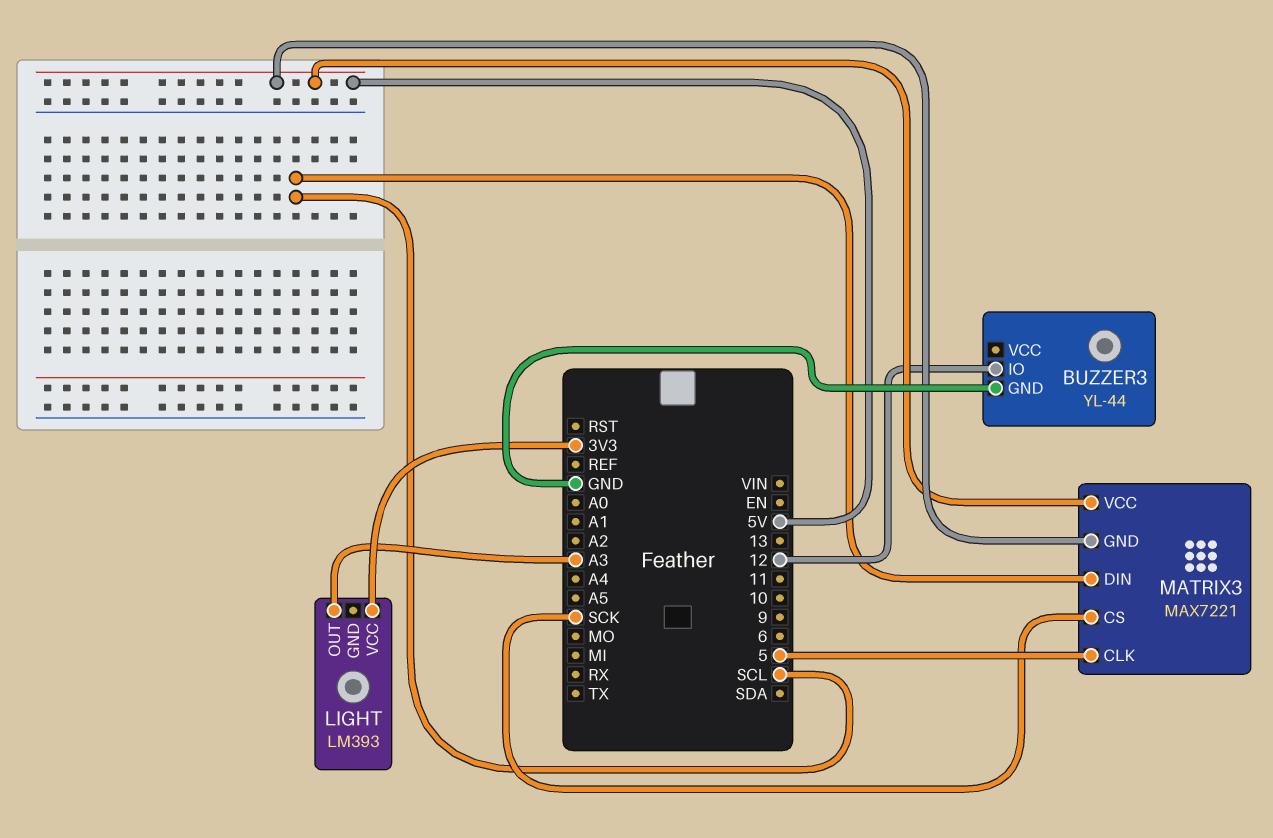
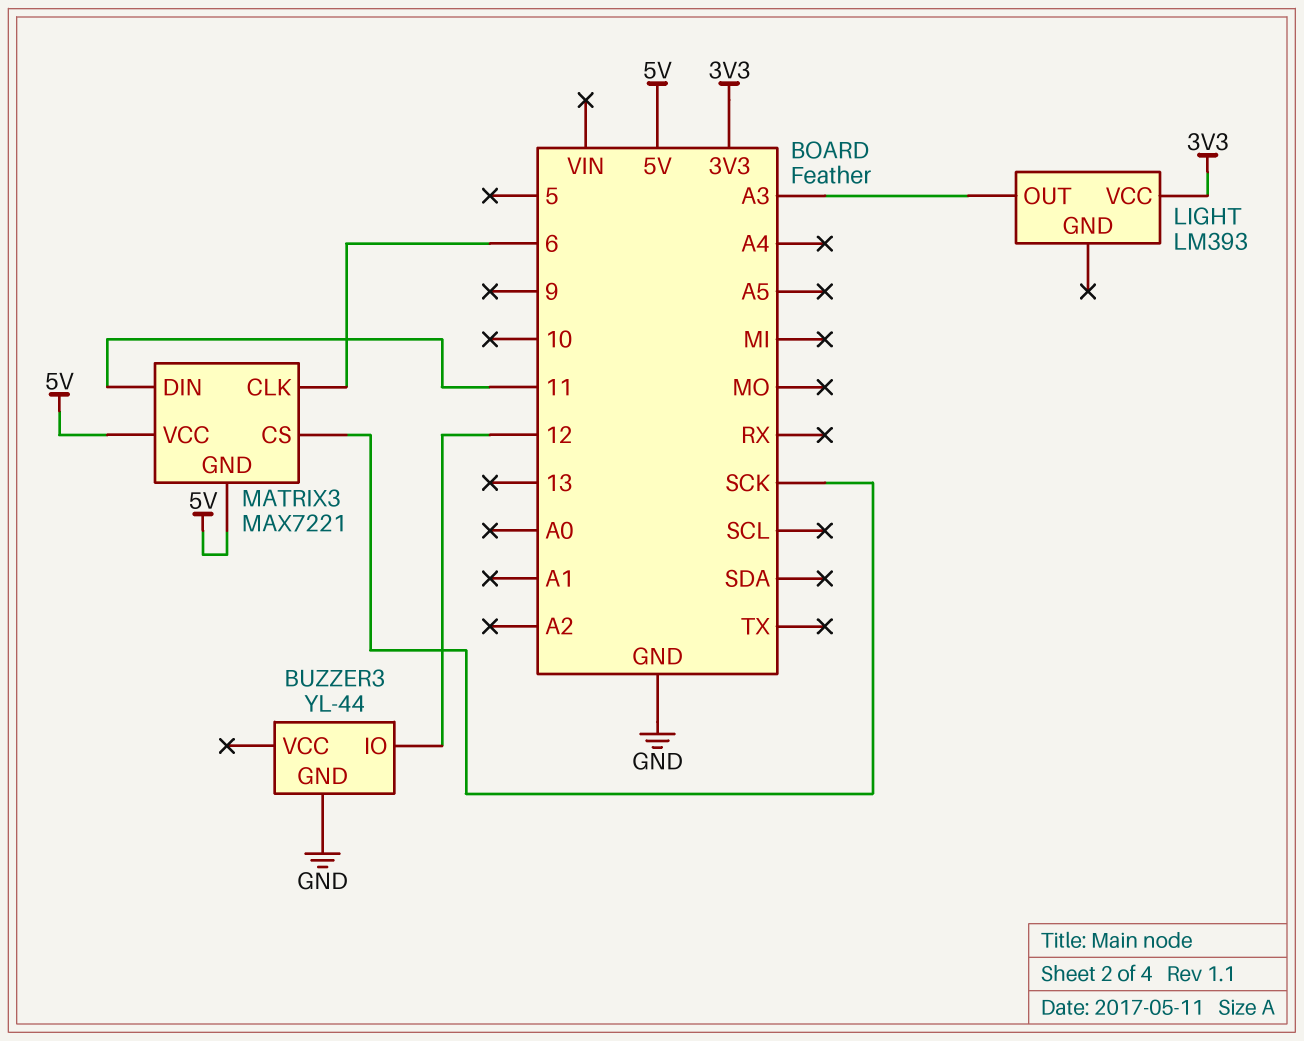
MATRIX3 pin CLK: 5 -> 6
MATRIX3 pin DIN: SCL -> 11

